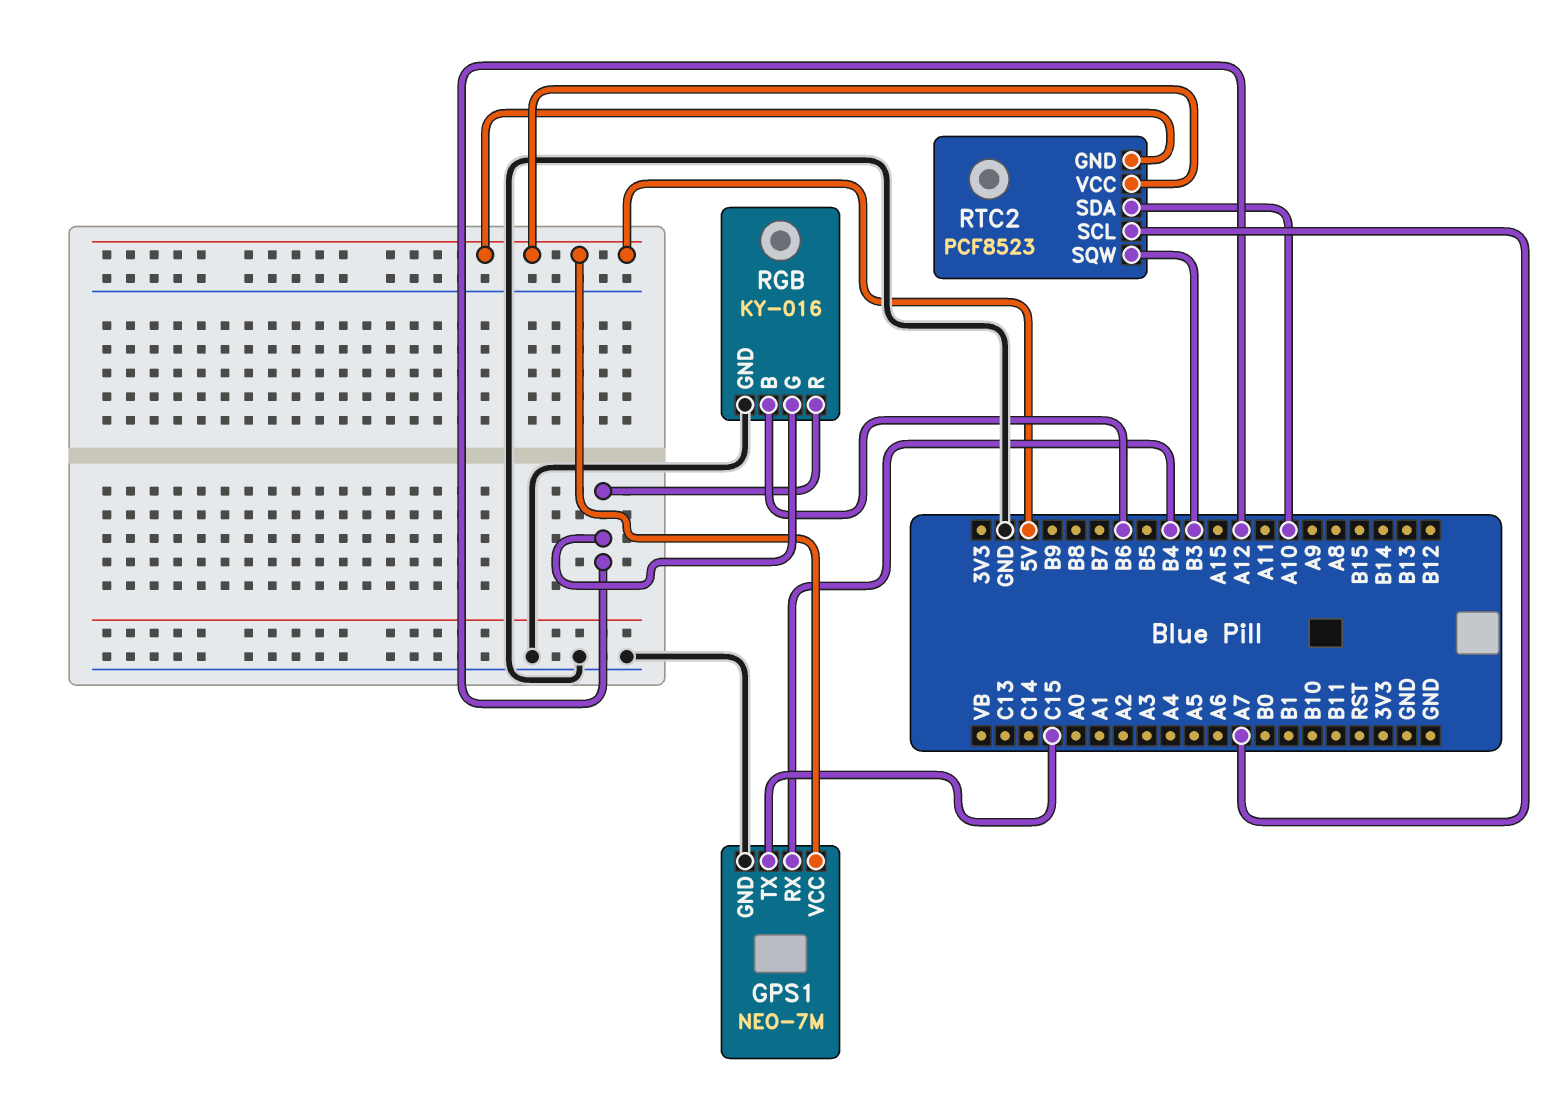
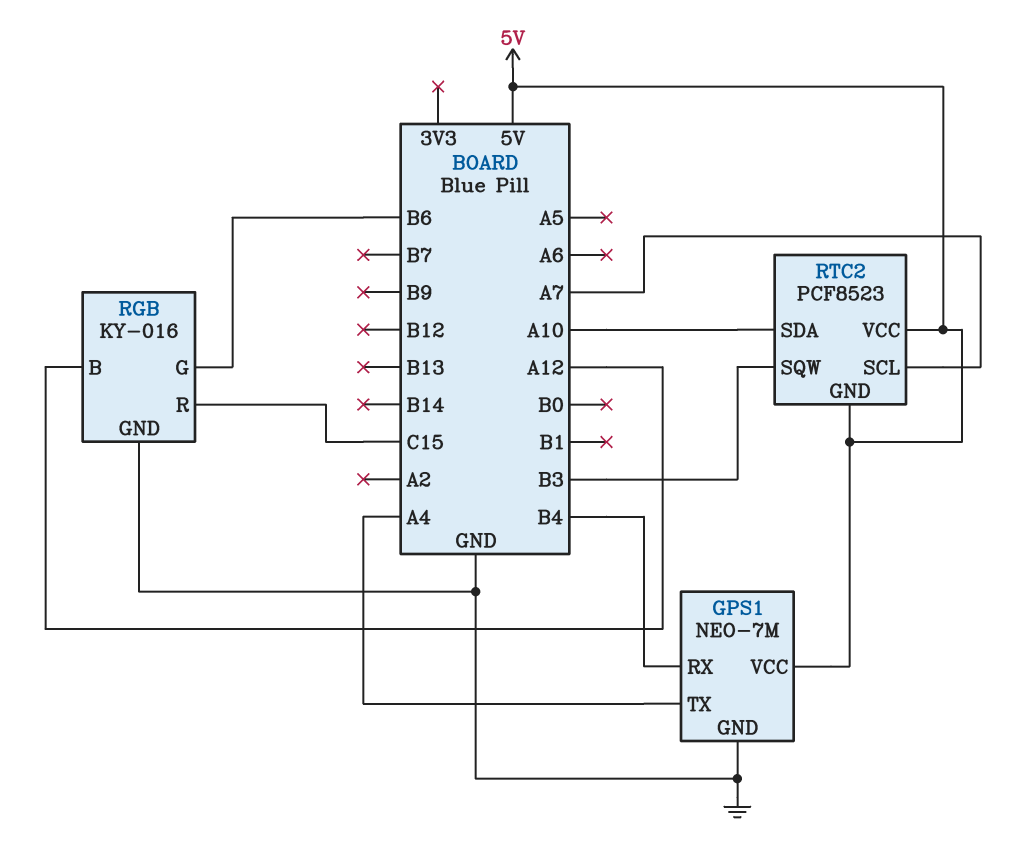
GPS1 pin TX: C15 -> A4
RGB pin B: B6 -> A12
RGB pin G: A12 -> B6
RGB pin R: A12 -> C15

